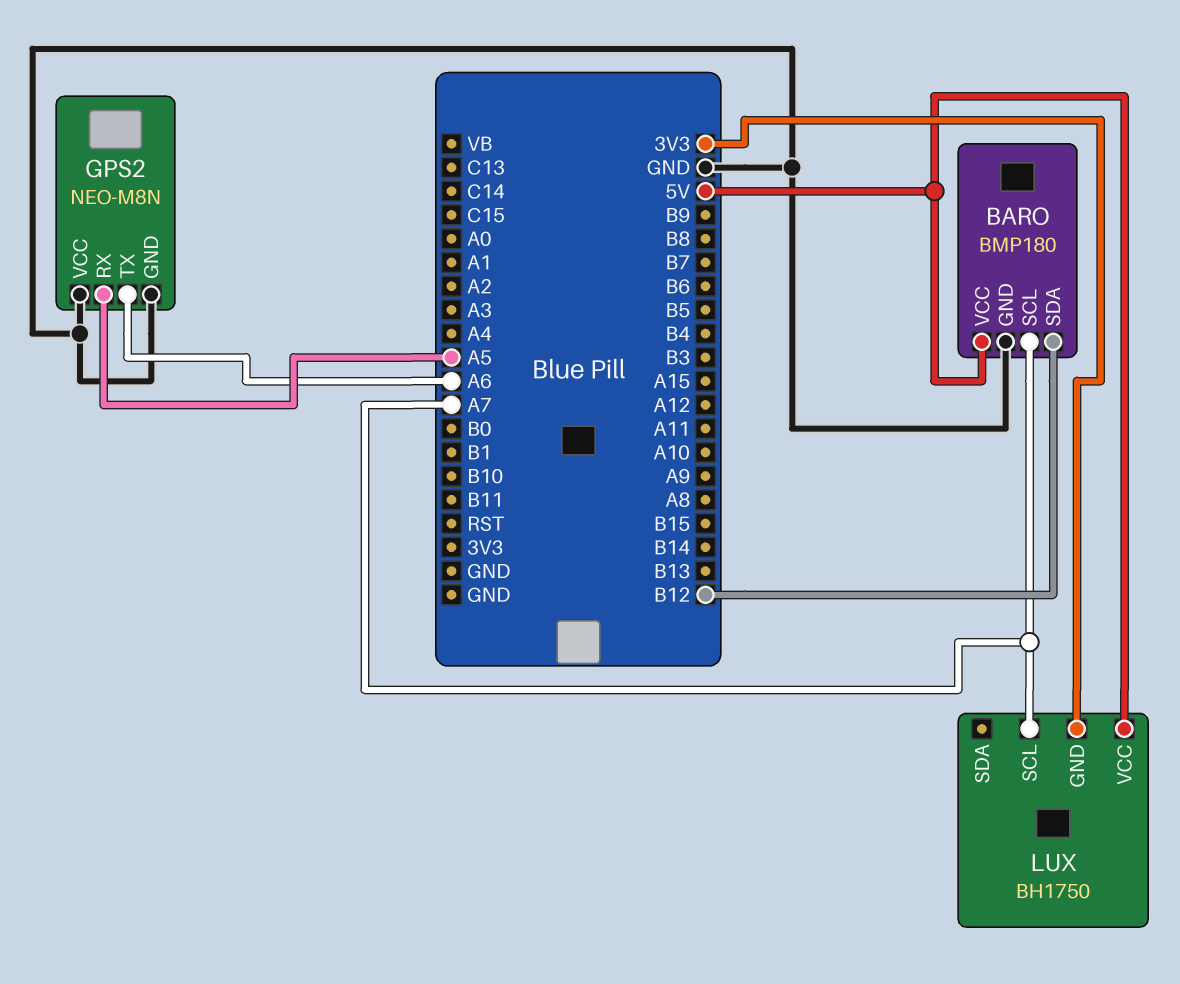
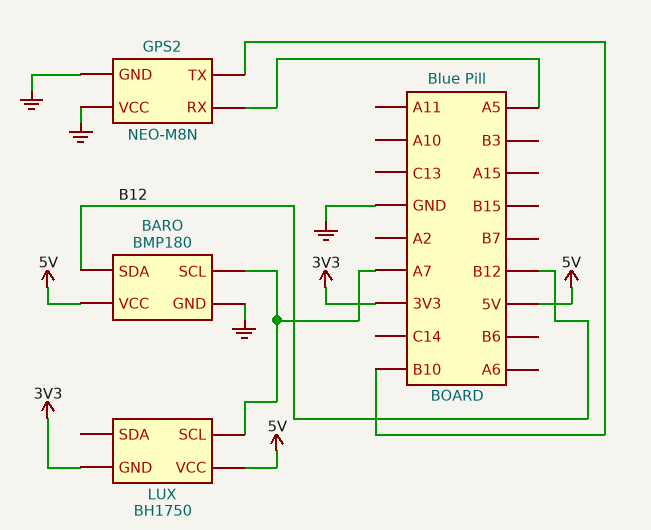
GPS2 pin TX: A6 -> B10

